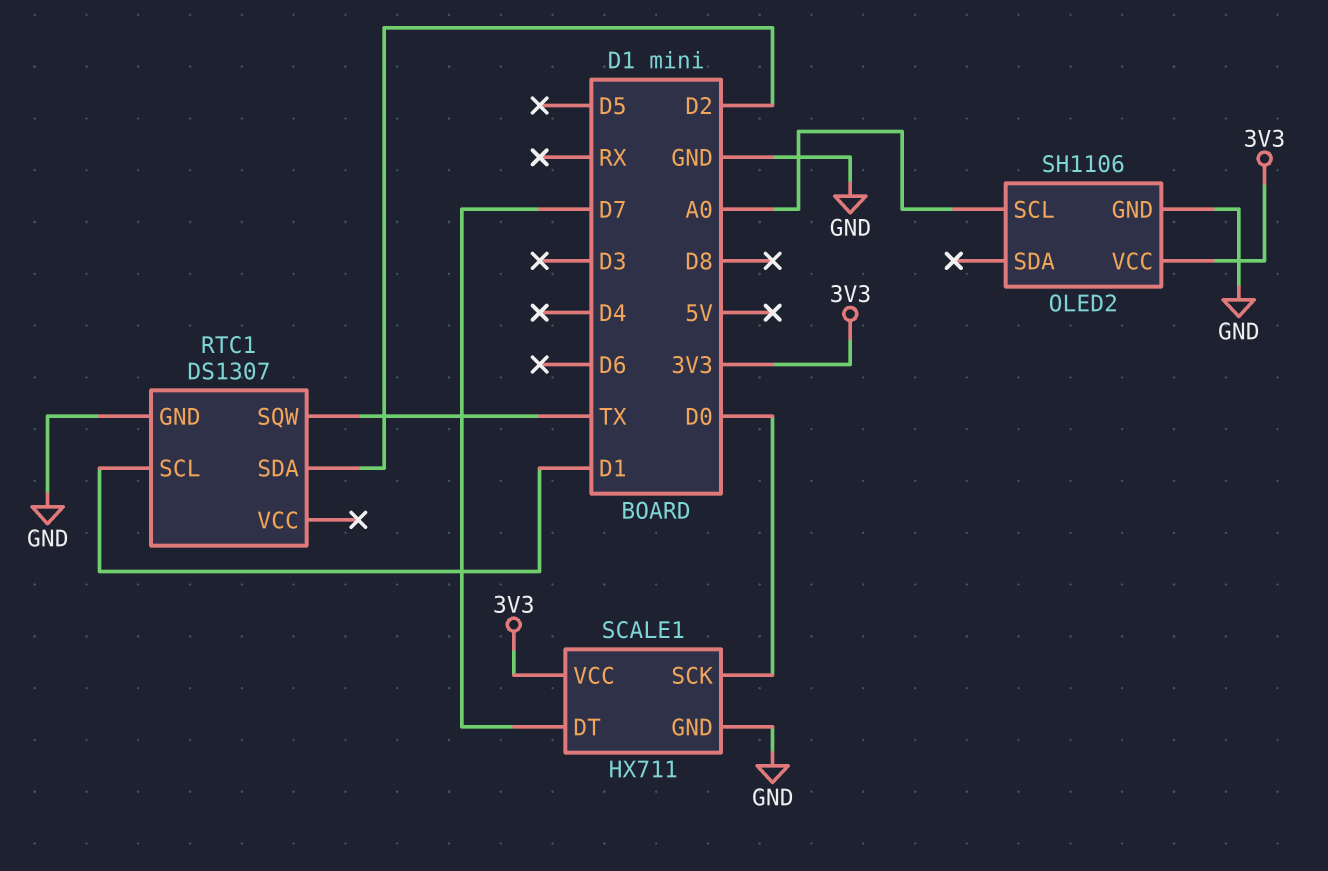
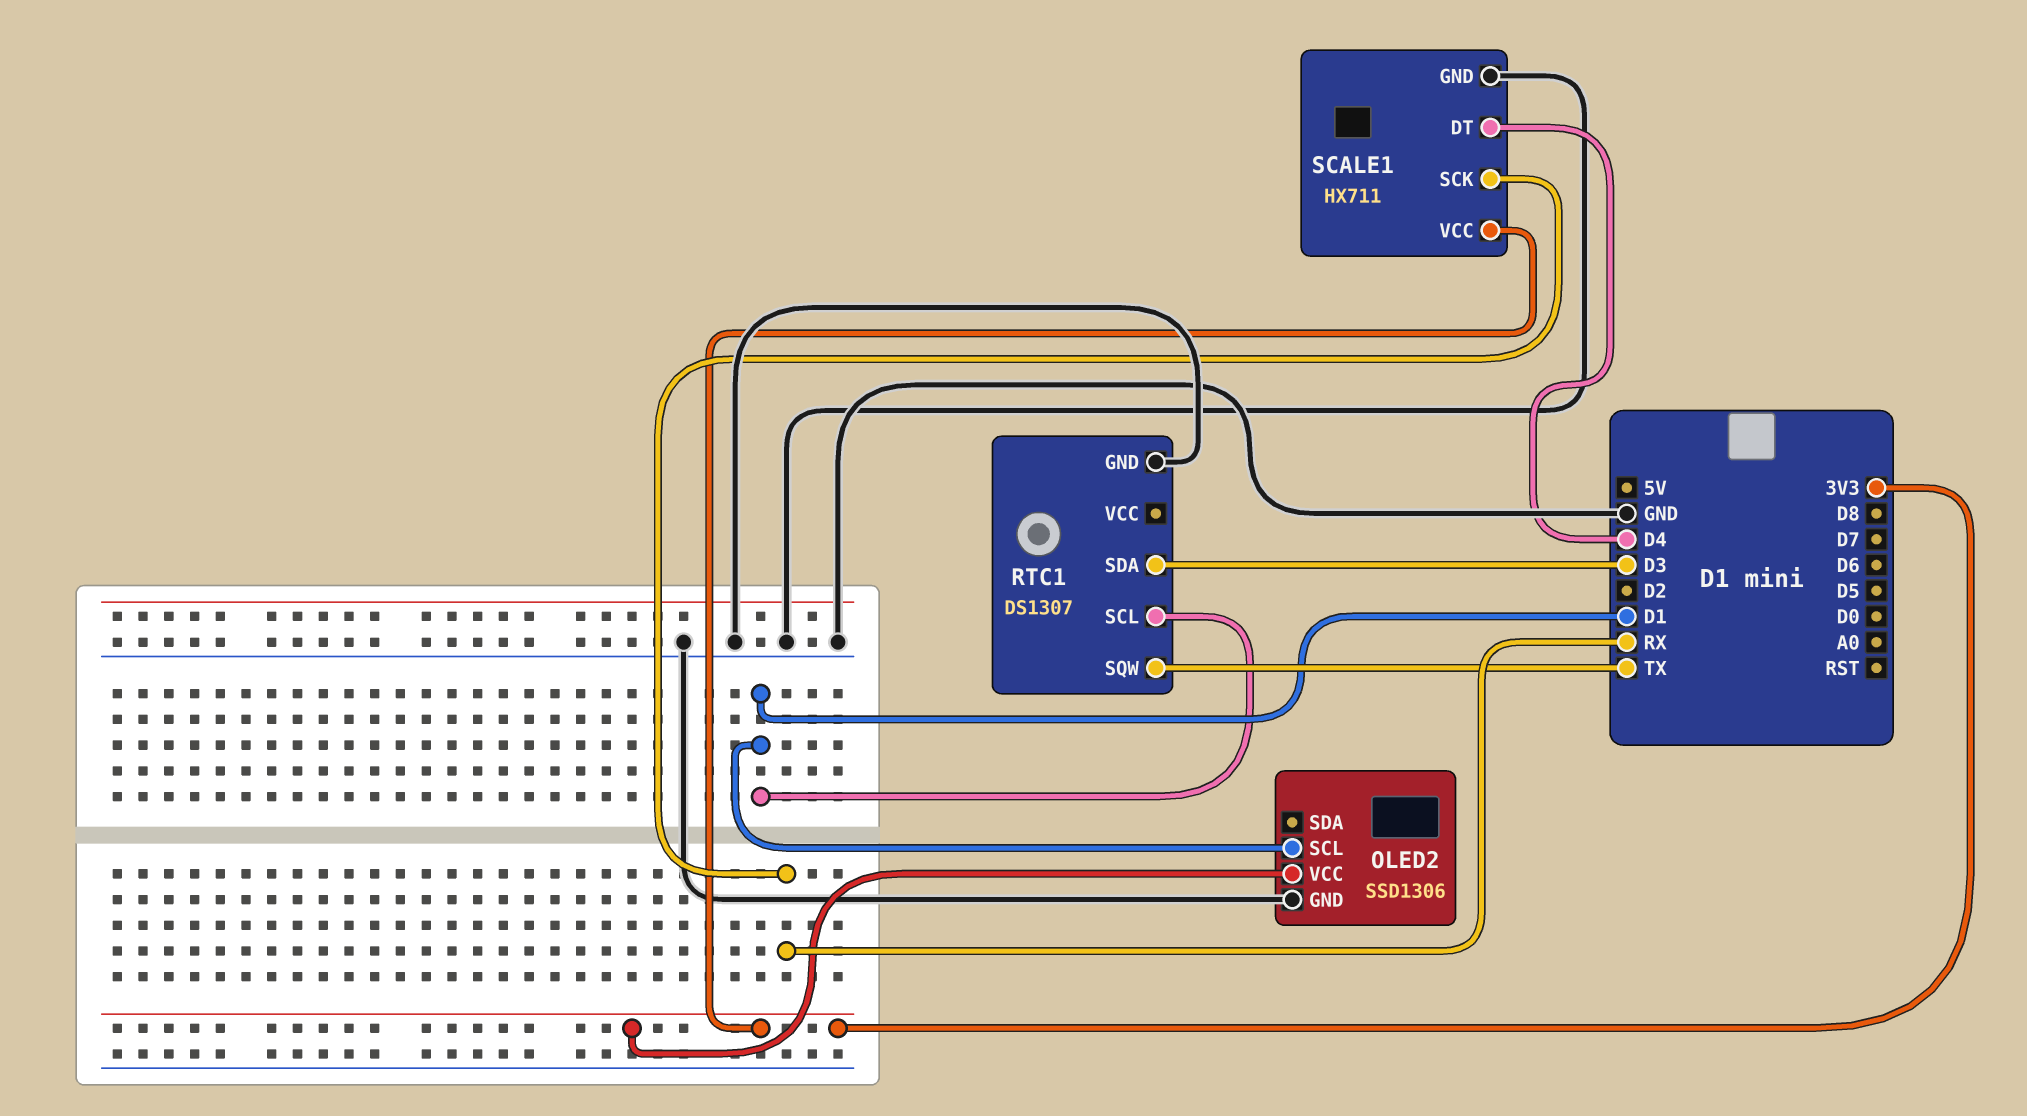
OLED2: SH1106 -> SSD1306
OLED2 pin SCL: A0 -> D1
RTC1 pin SDA: D2 -> D3
SCALE1 pin DT: D7 -> D4
SCALE1 pin SCK: D0 -> RX

